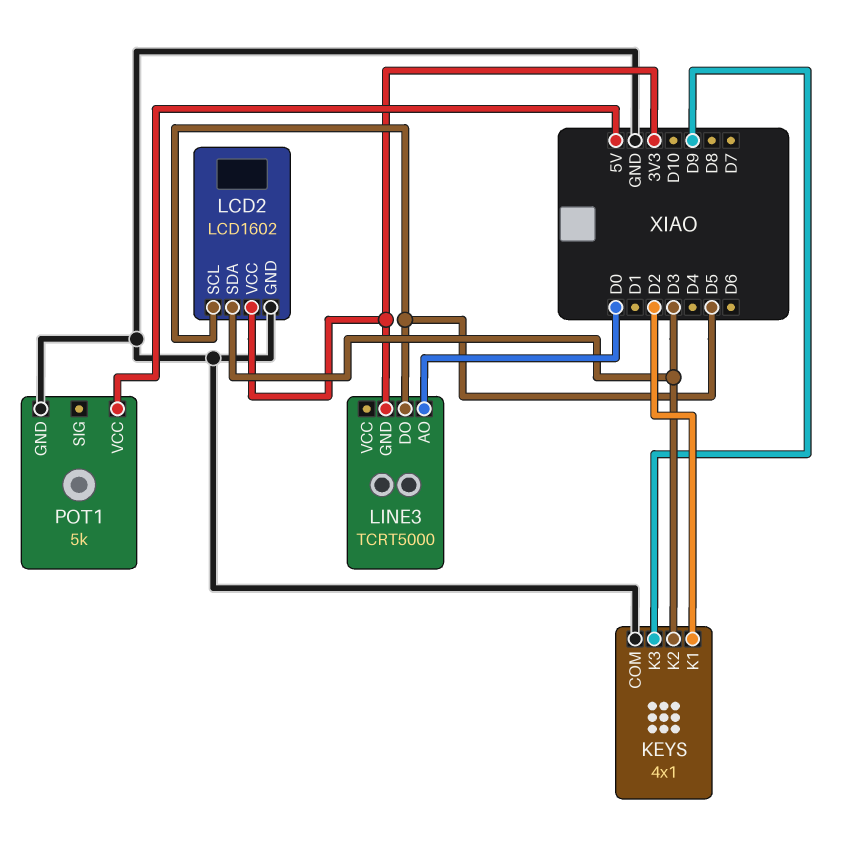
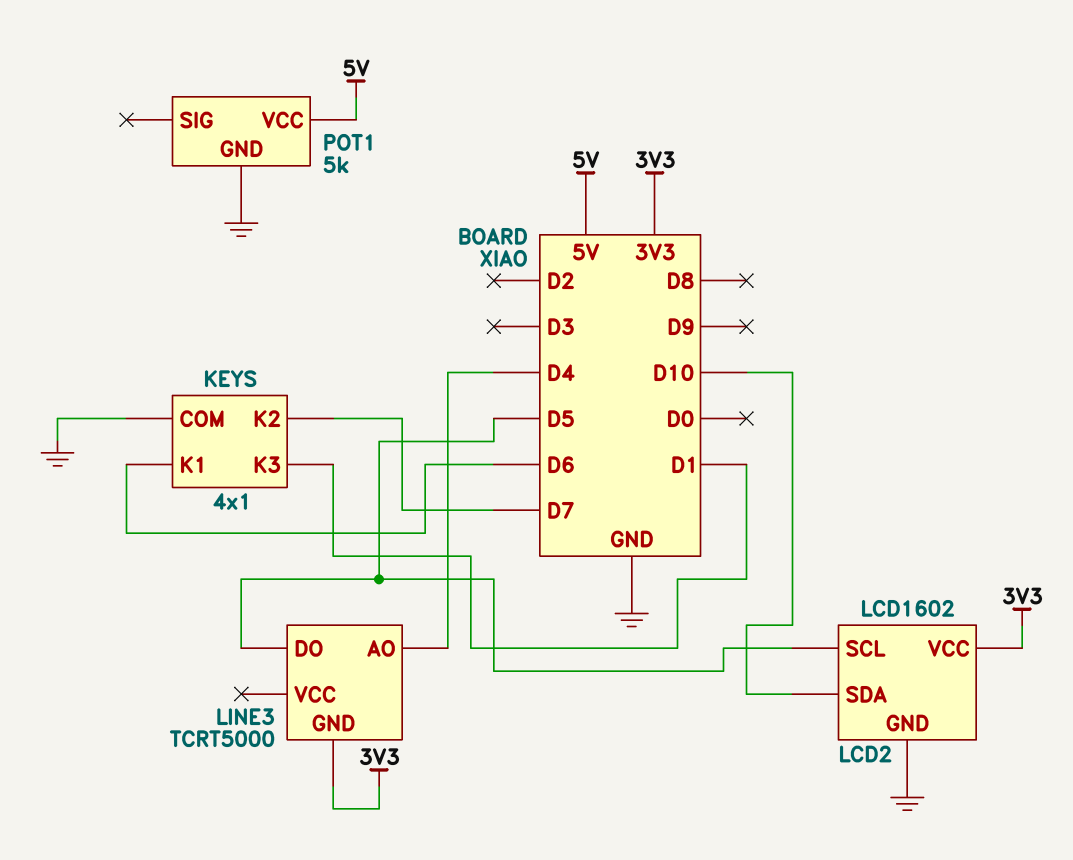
KEYS pin K1: D2 -> D6
KEYS pin K2: D3 -> D7
KEYS pin K3: D9 -> D1
LCD2 pin SDA: D3 -> D10
LINE3 pin AO: D0 -> D4

